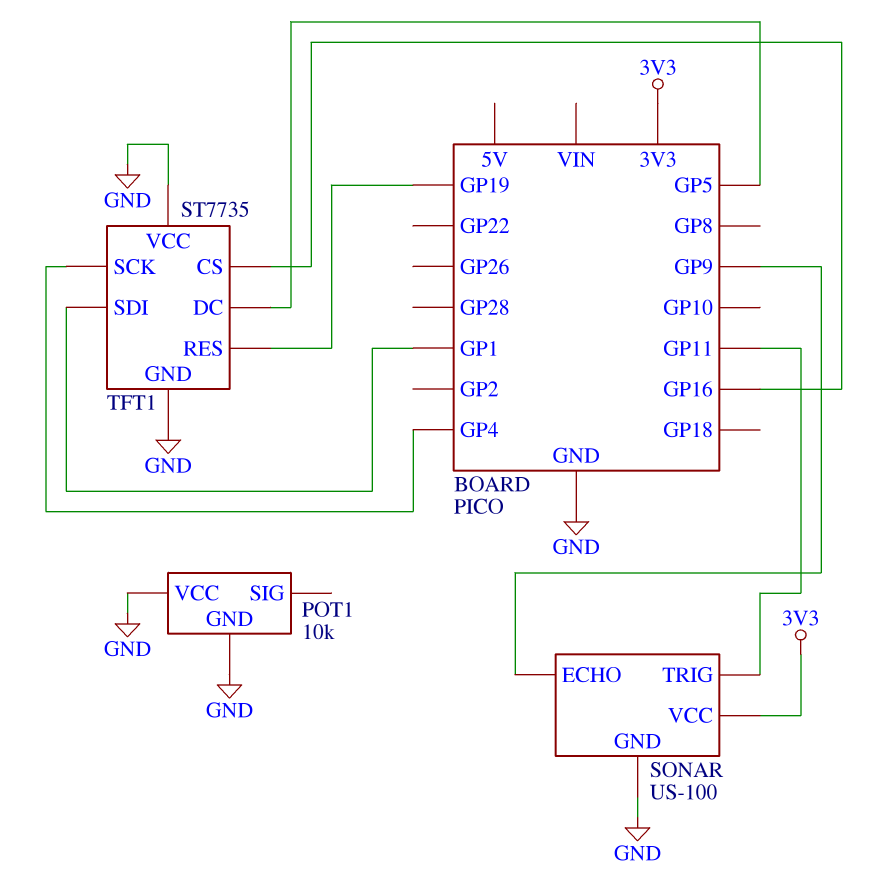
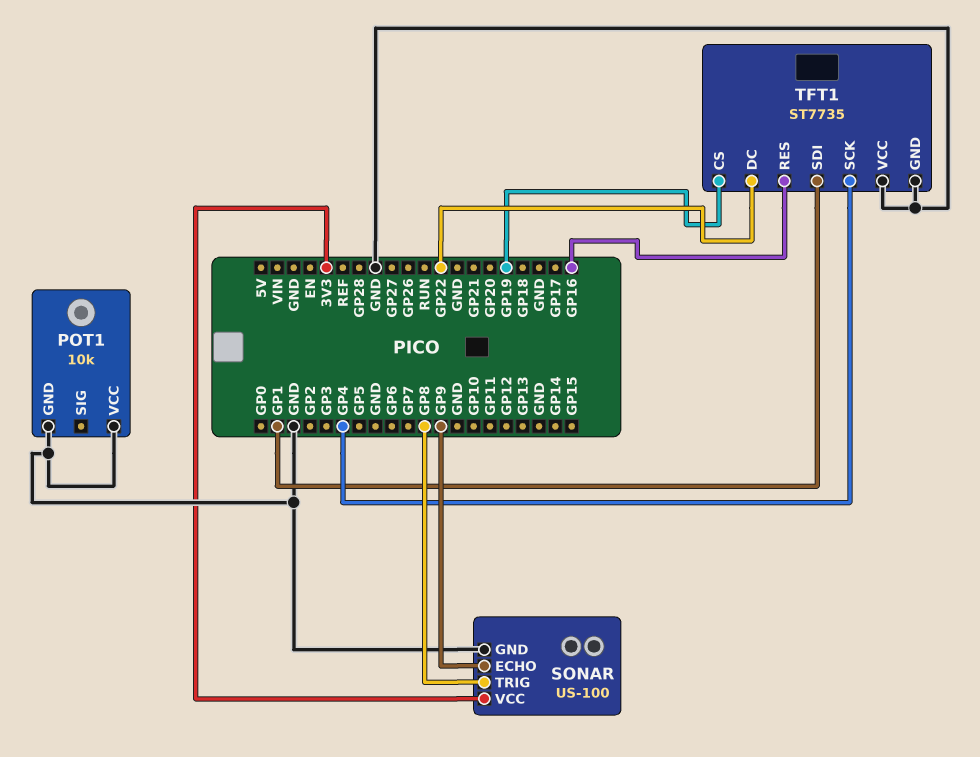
SONAR pin TRIG: GP11 -> GP8
TFT1 pin CS: GP16 -> GP19
TFT1 pin DC: GP5 -> GP22
TFT1 pin RES: GP19 -> GP16

